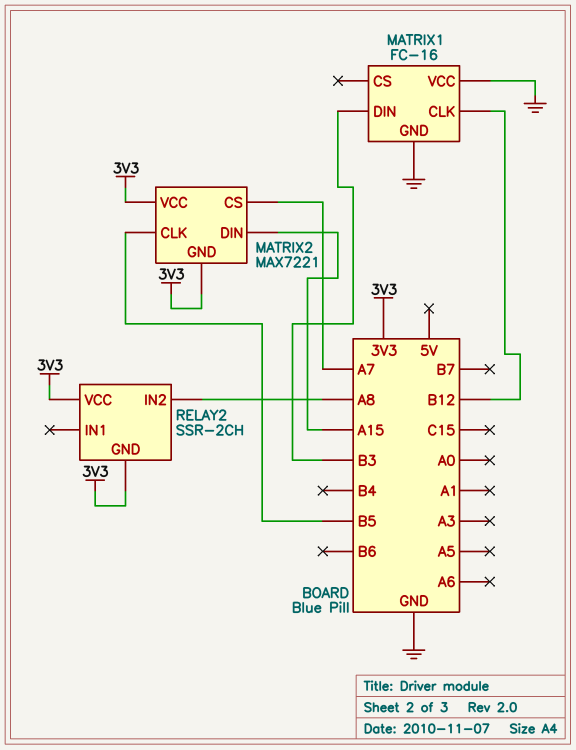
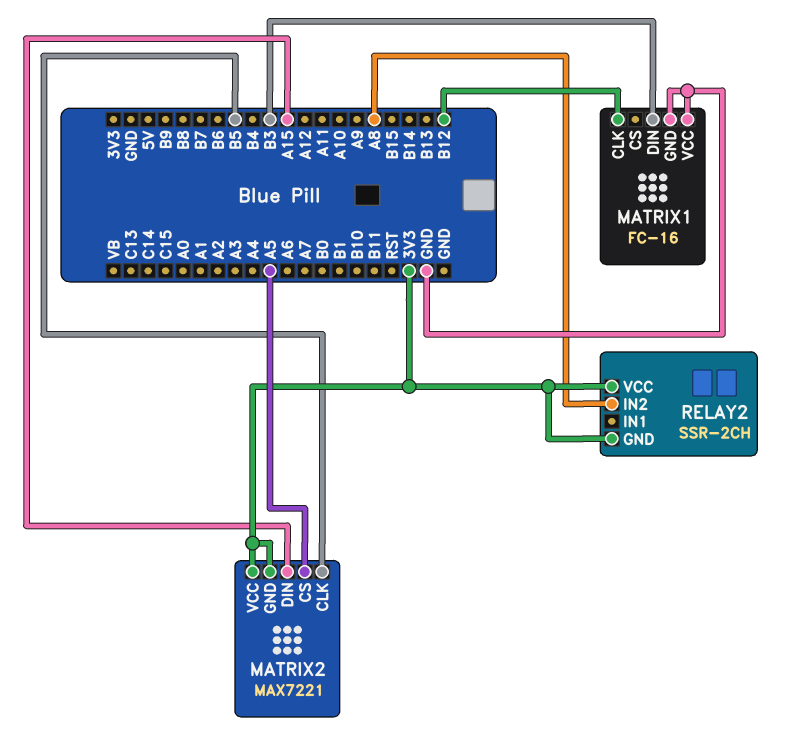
MATRIX2 pin CS: A7 -> A5

